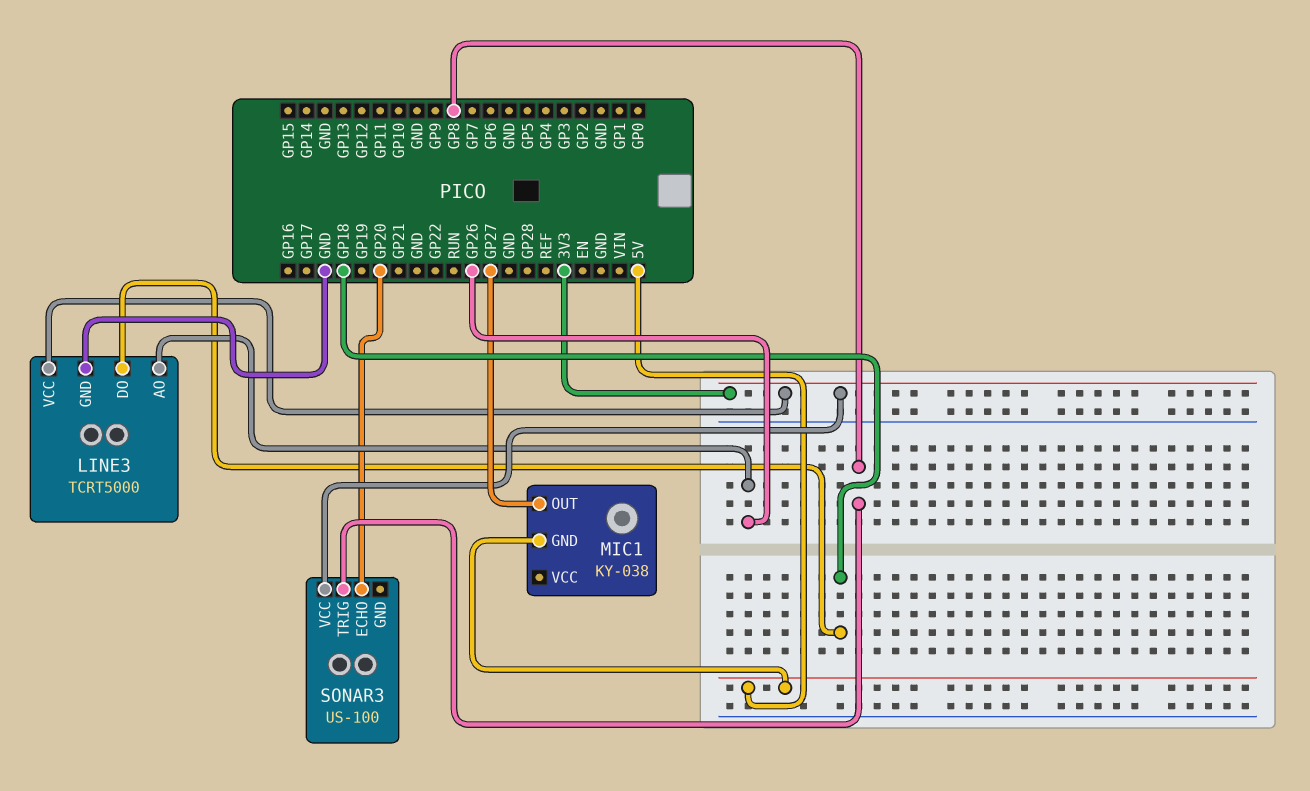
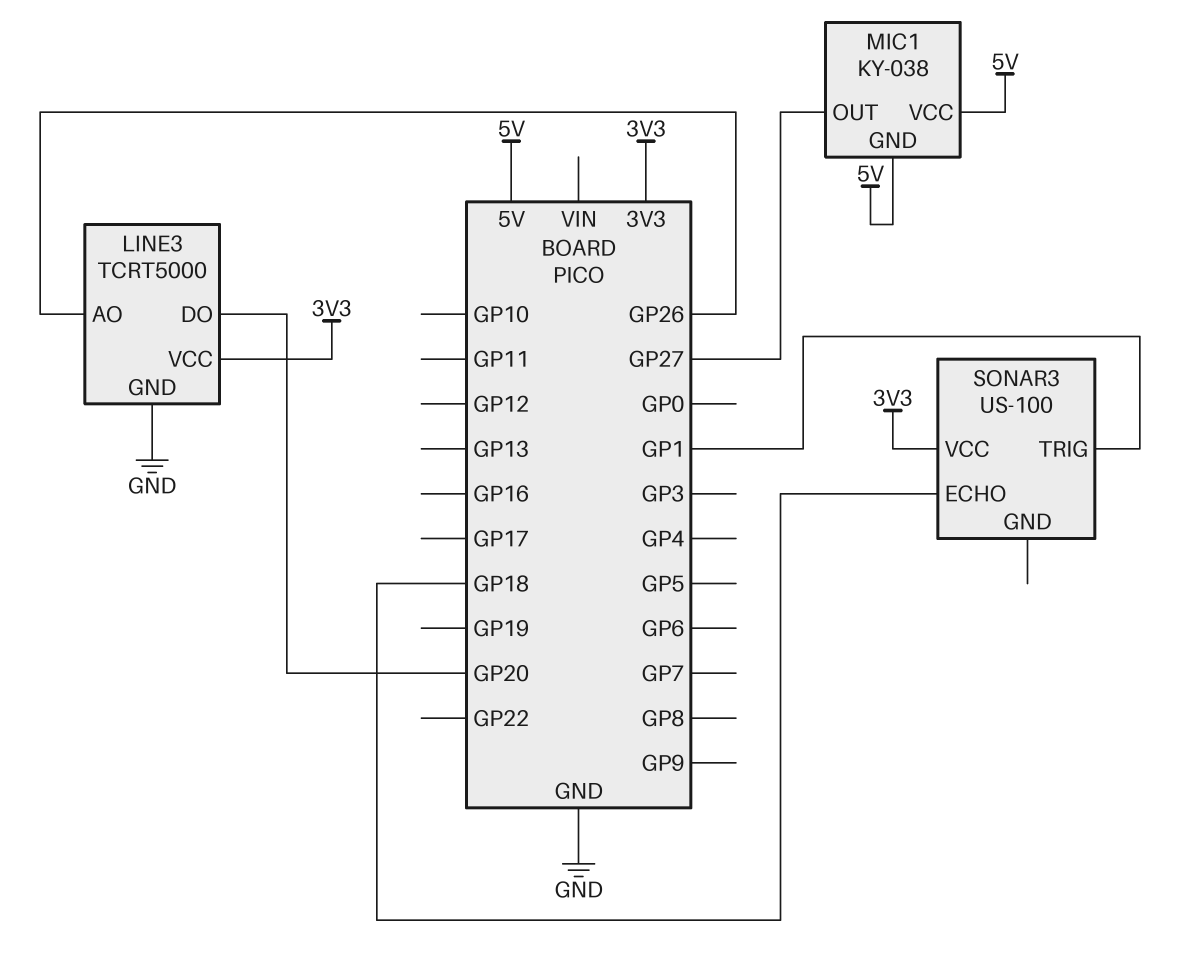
LINE3 pin DO: GP18 -> GP20
MIC1 pin VCC: none -> 5V
SONAR3 pin ECHO: GP20 -> GP18
SONAR3 pin TRIG: GP8 -> GP1

